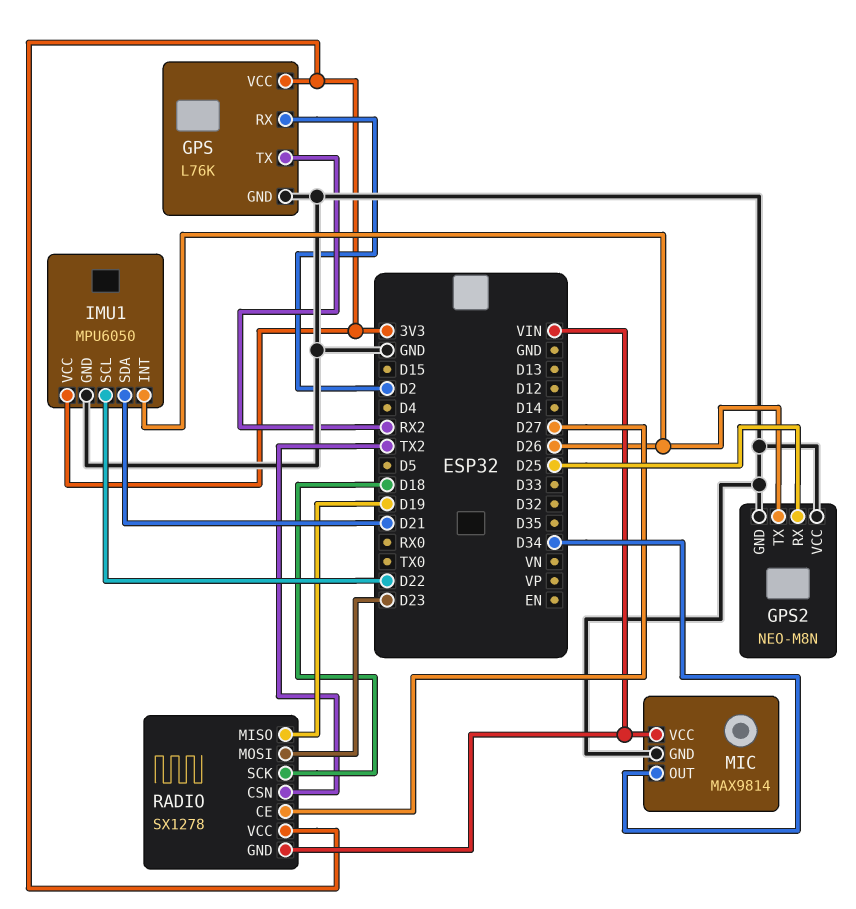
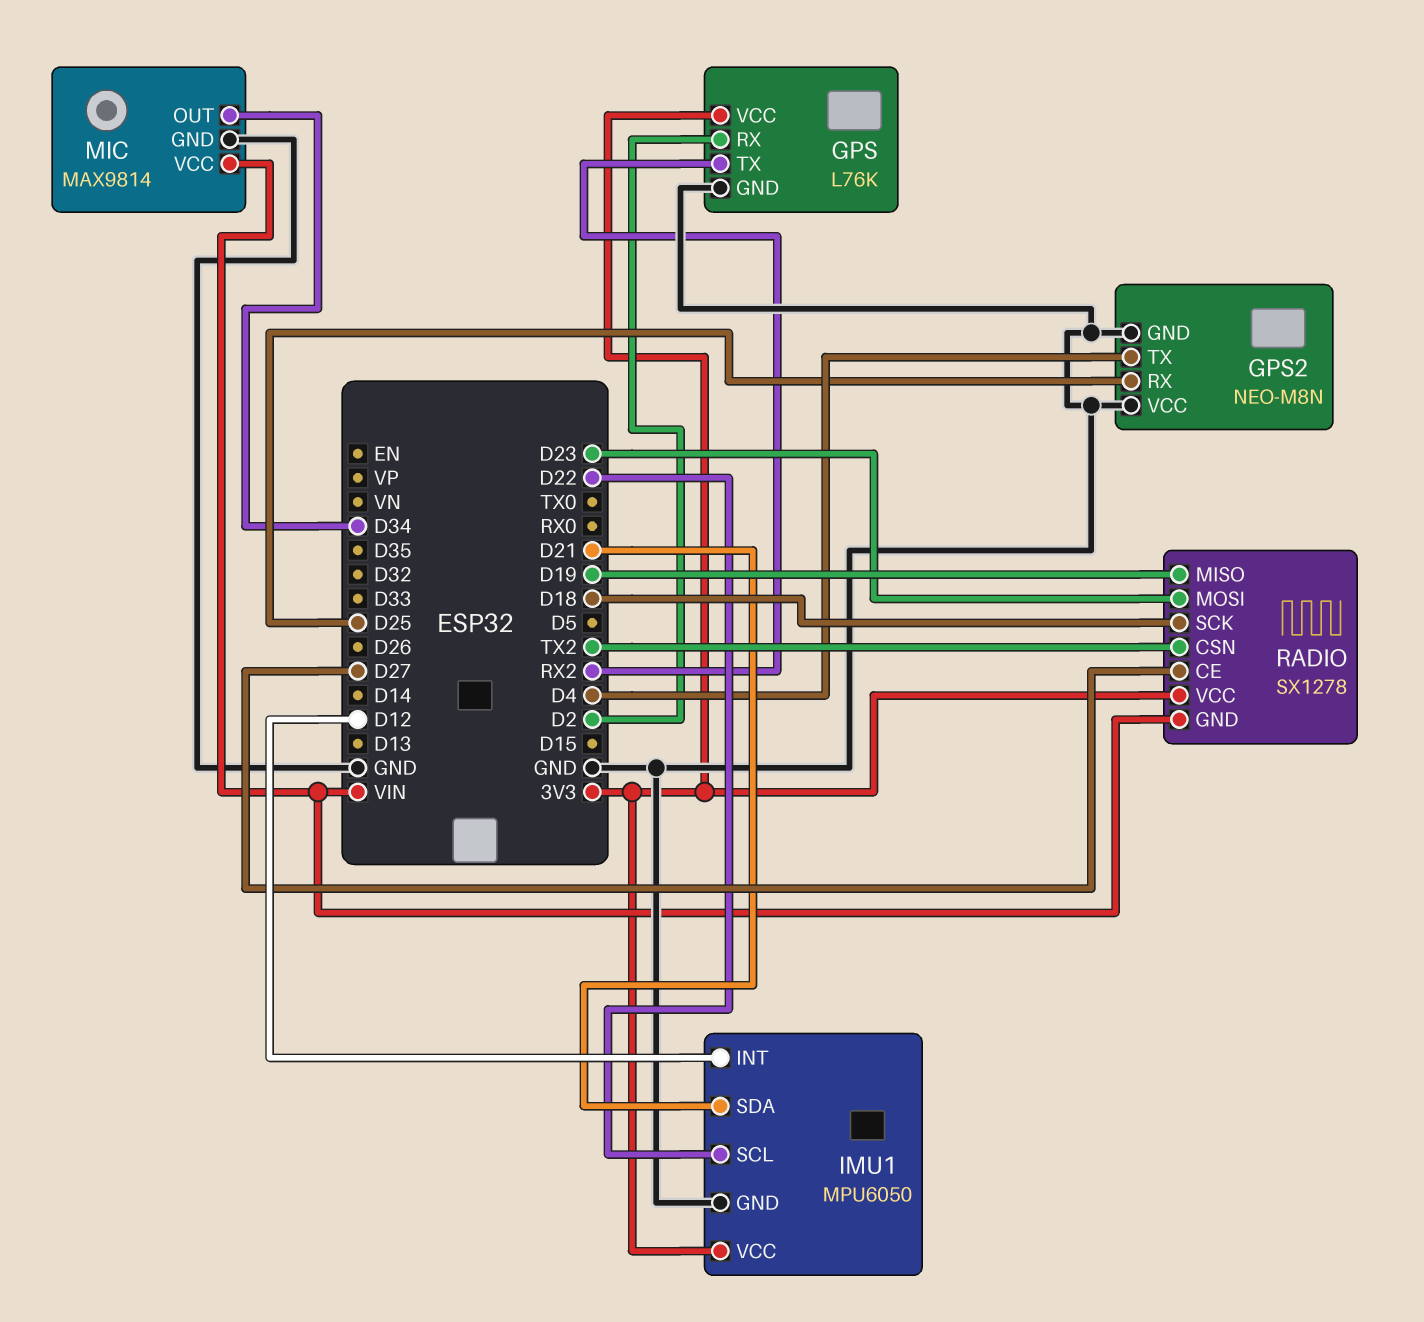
GPS2 pin TX: D26 -> D4
IMU1 pin INT: D26 -> D12

